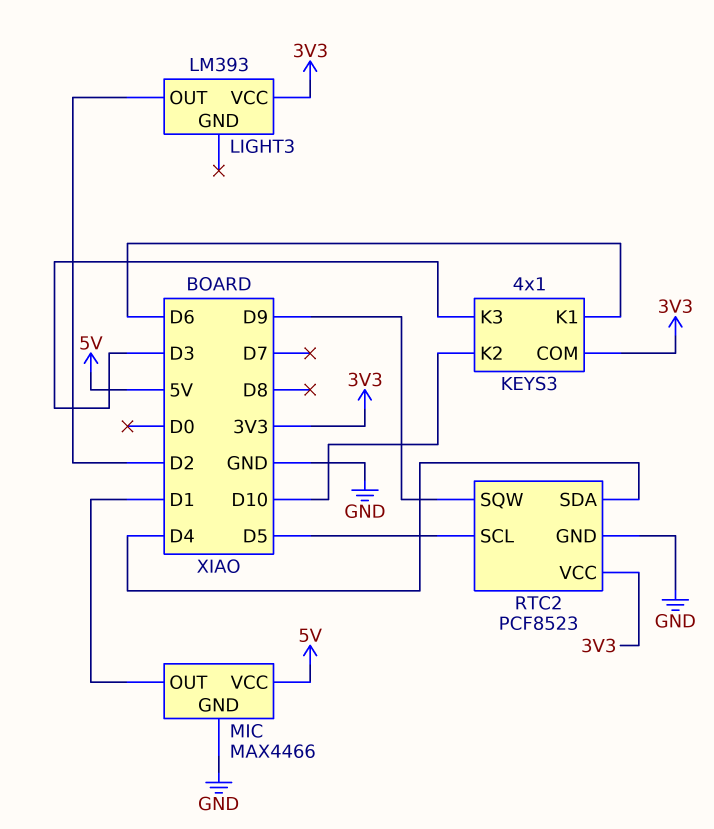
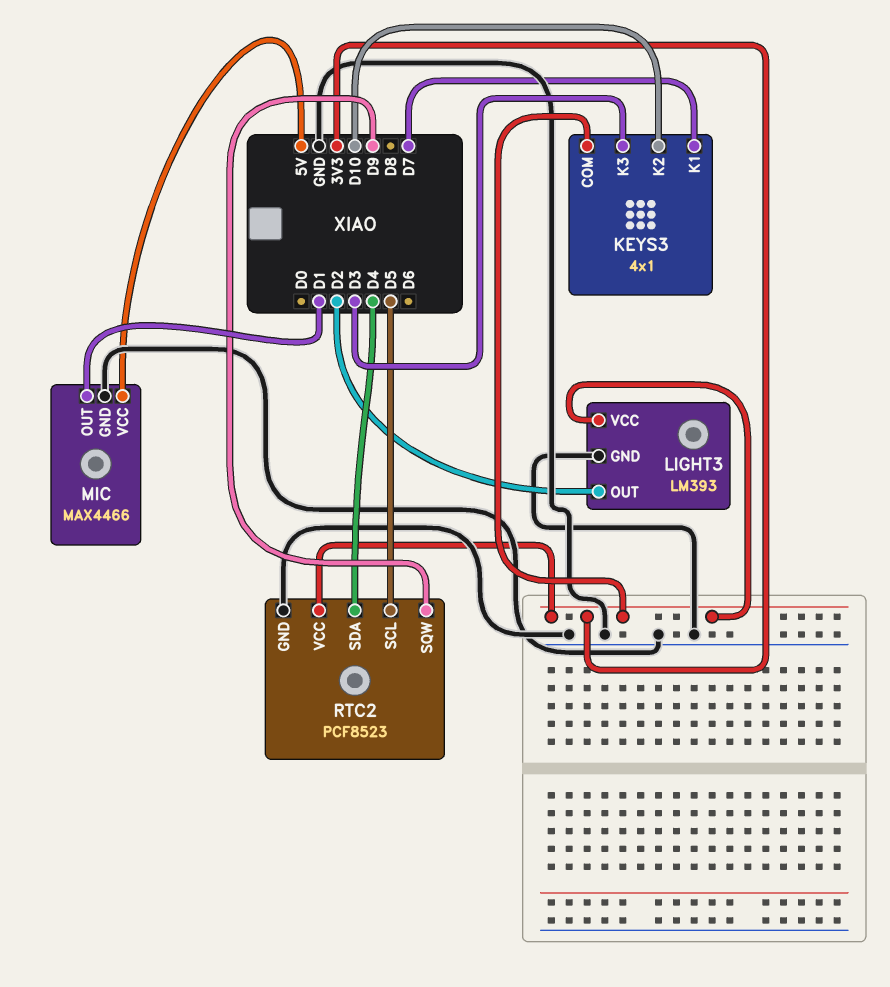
KEYS3 pin K1: D6 -> D7
LIGHT3 pin GND: none -> GND

